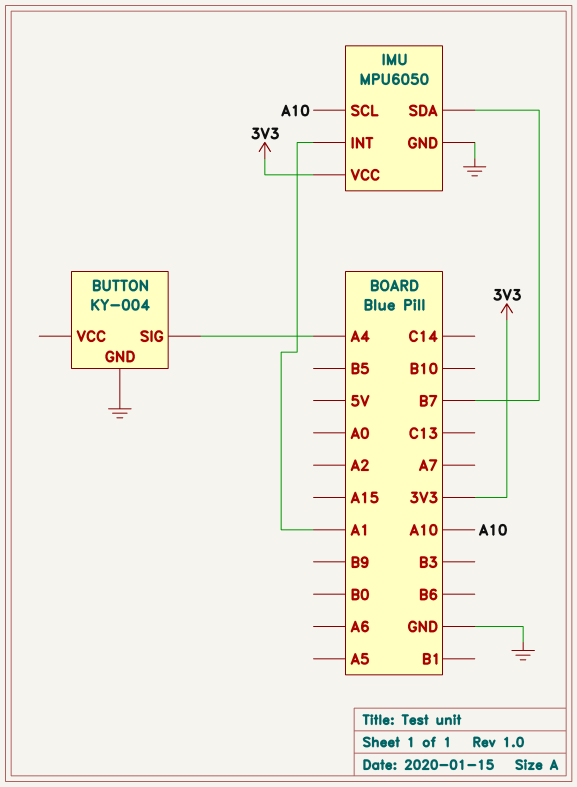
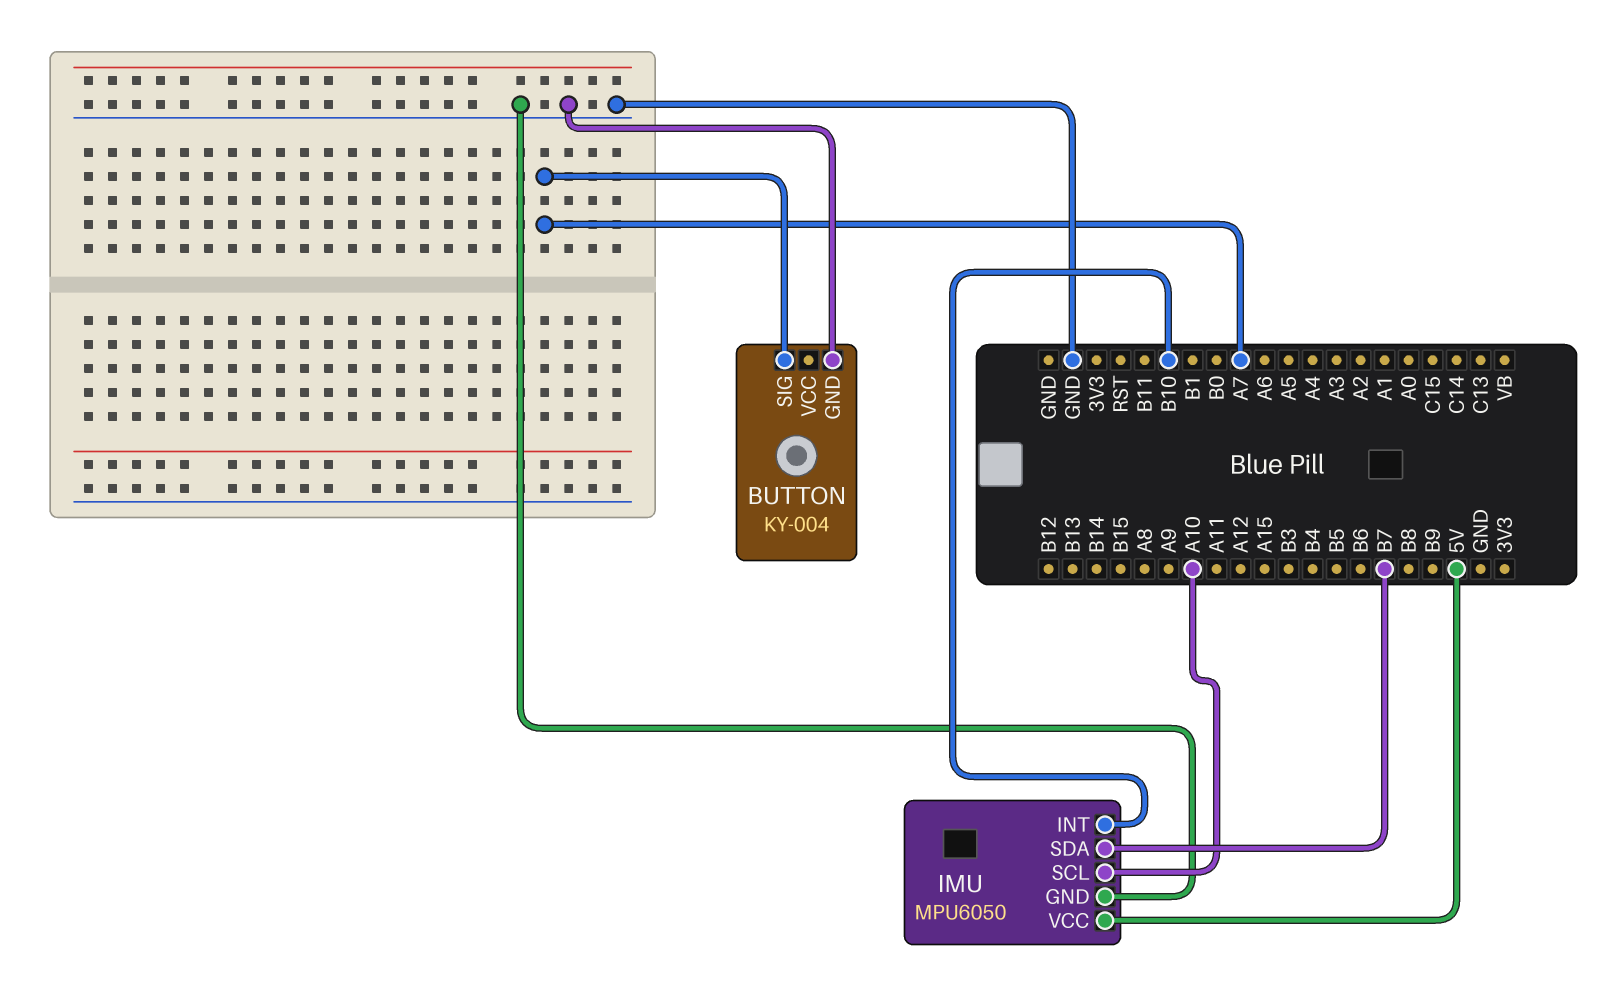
BUTTON pin SIG: A4 -> A7
IMU pin INT: A1 -> B10
IMU pin VCC: 3V3 -> 5V

